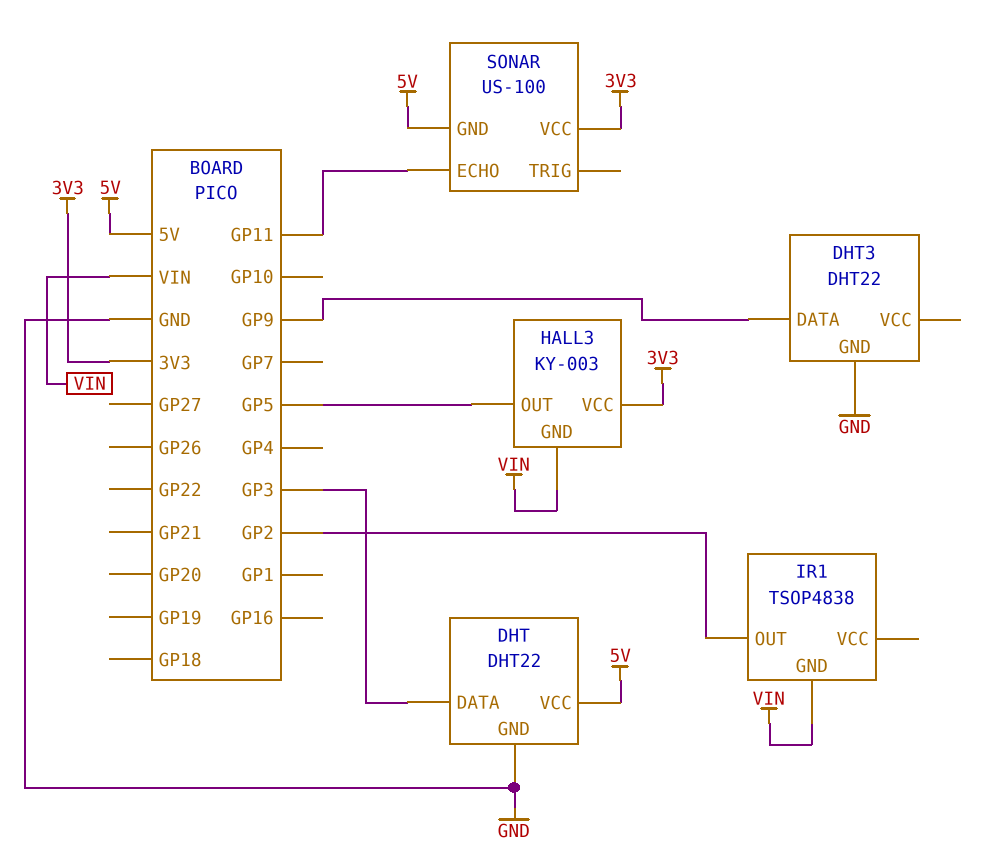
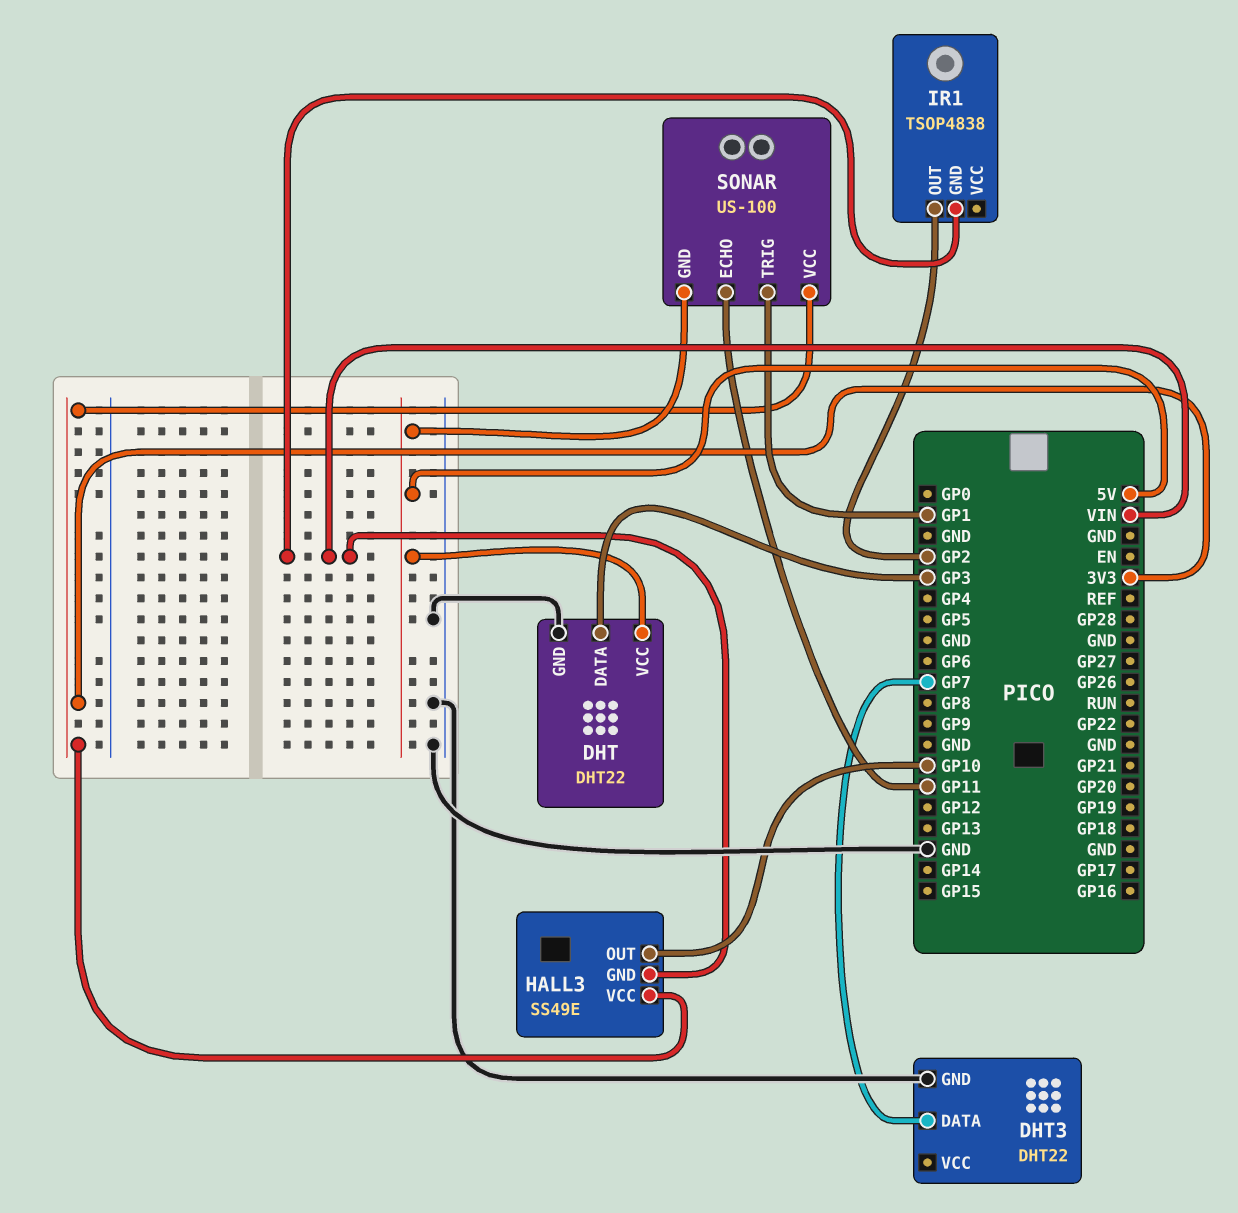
DHT3 pin DATA: GP9 -> GP7
HALL3: KY-003 -> SS49E
HALL3 pin OUT: GP5 -> GP10
SONAR pin TRIG: none -> GP1

